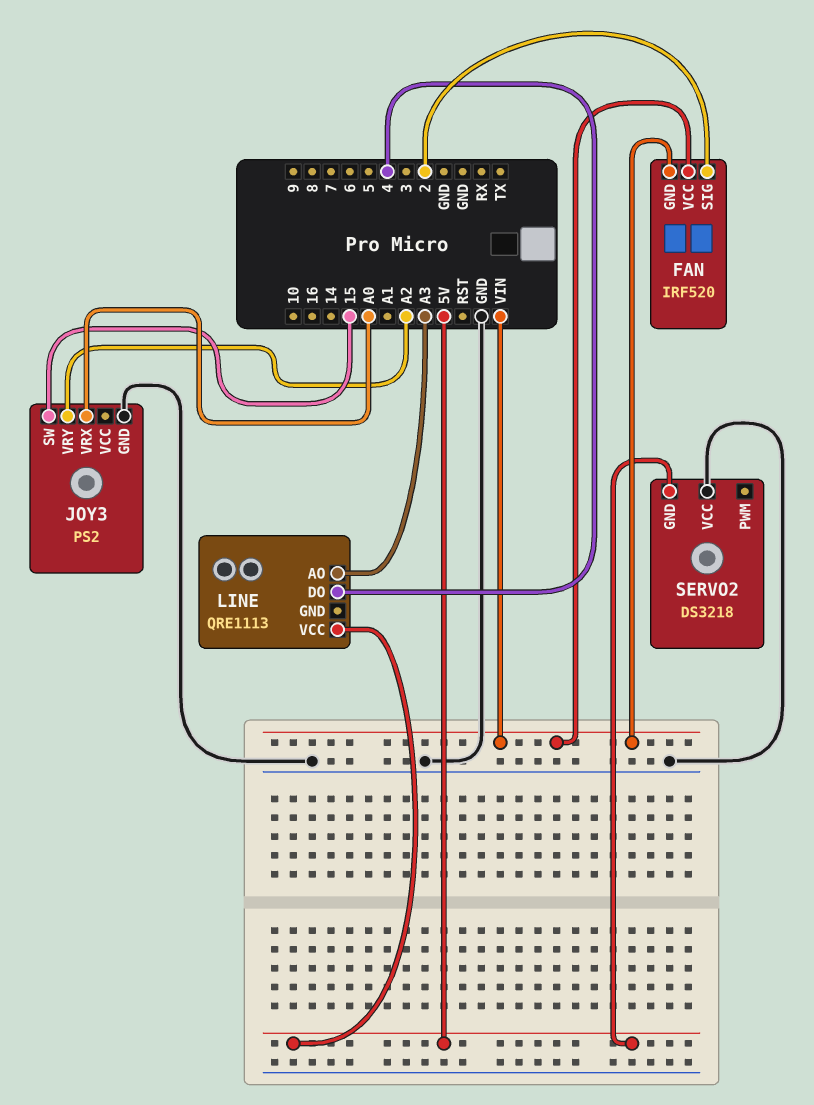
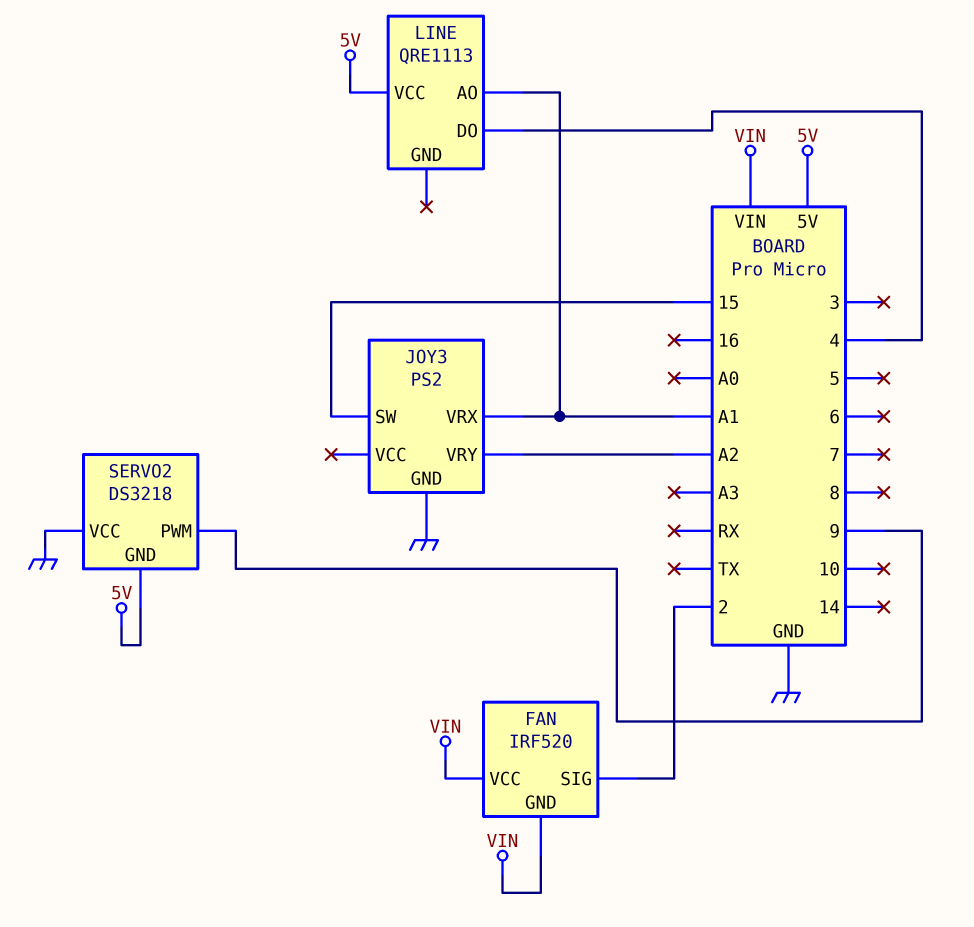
JOY3 pin VRX: A0 -> A1
LINE pin AO: A3 -> A1
SERVO2 pin PWM: none -> 9

